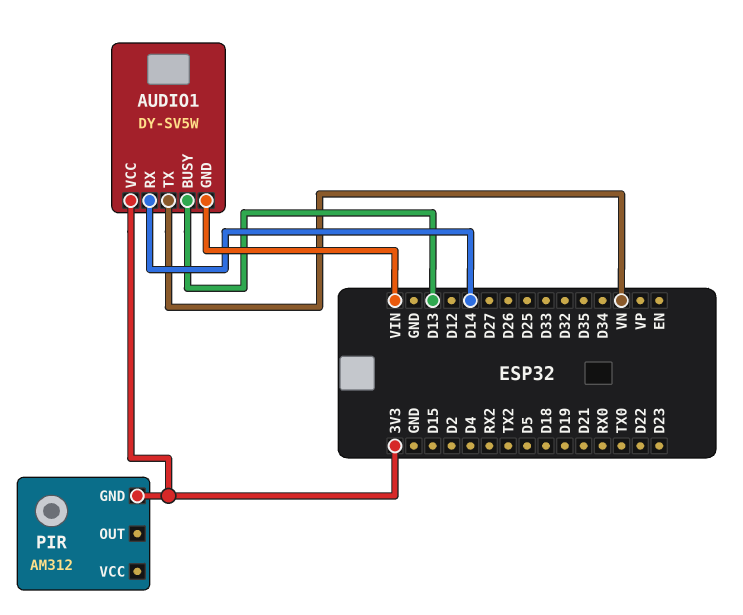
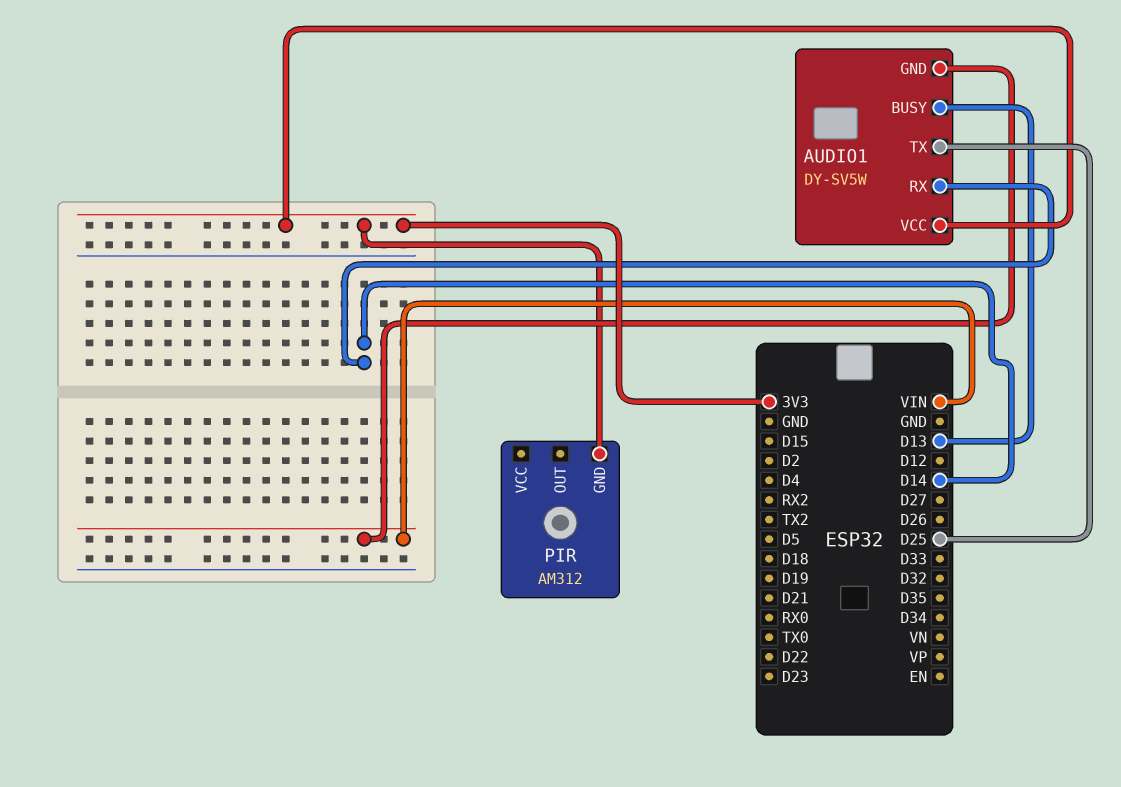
AUDIO1 pin TX: VN -> D25

